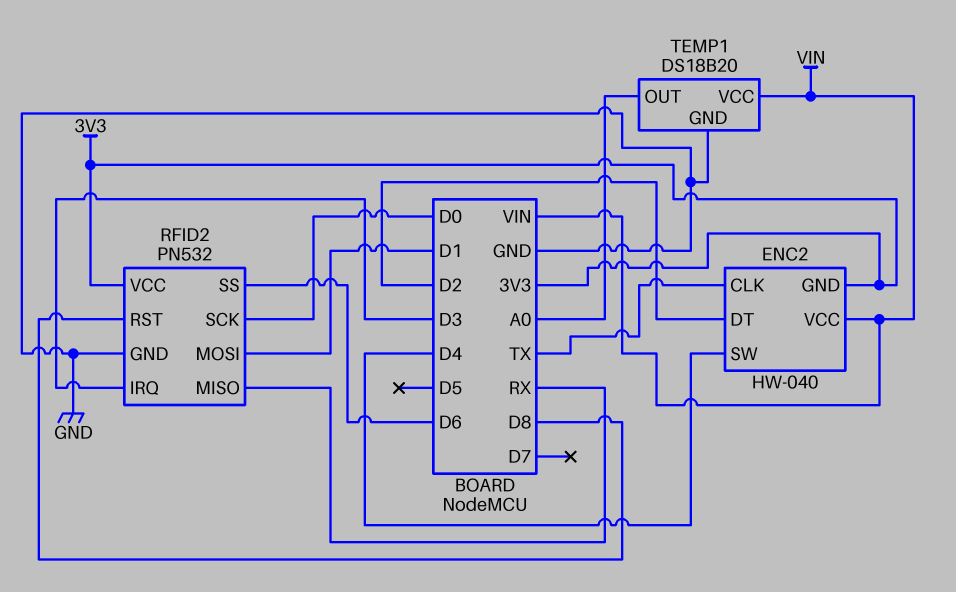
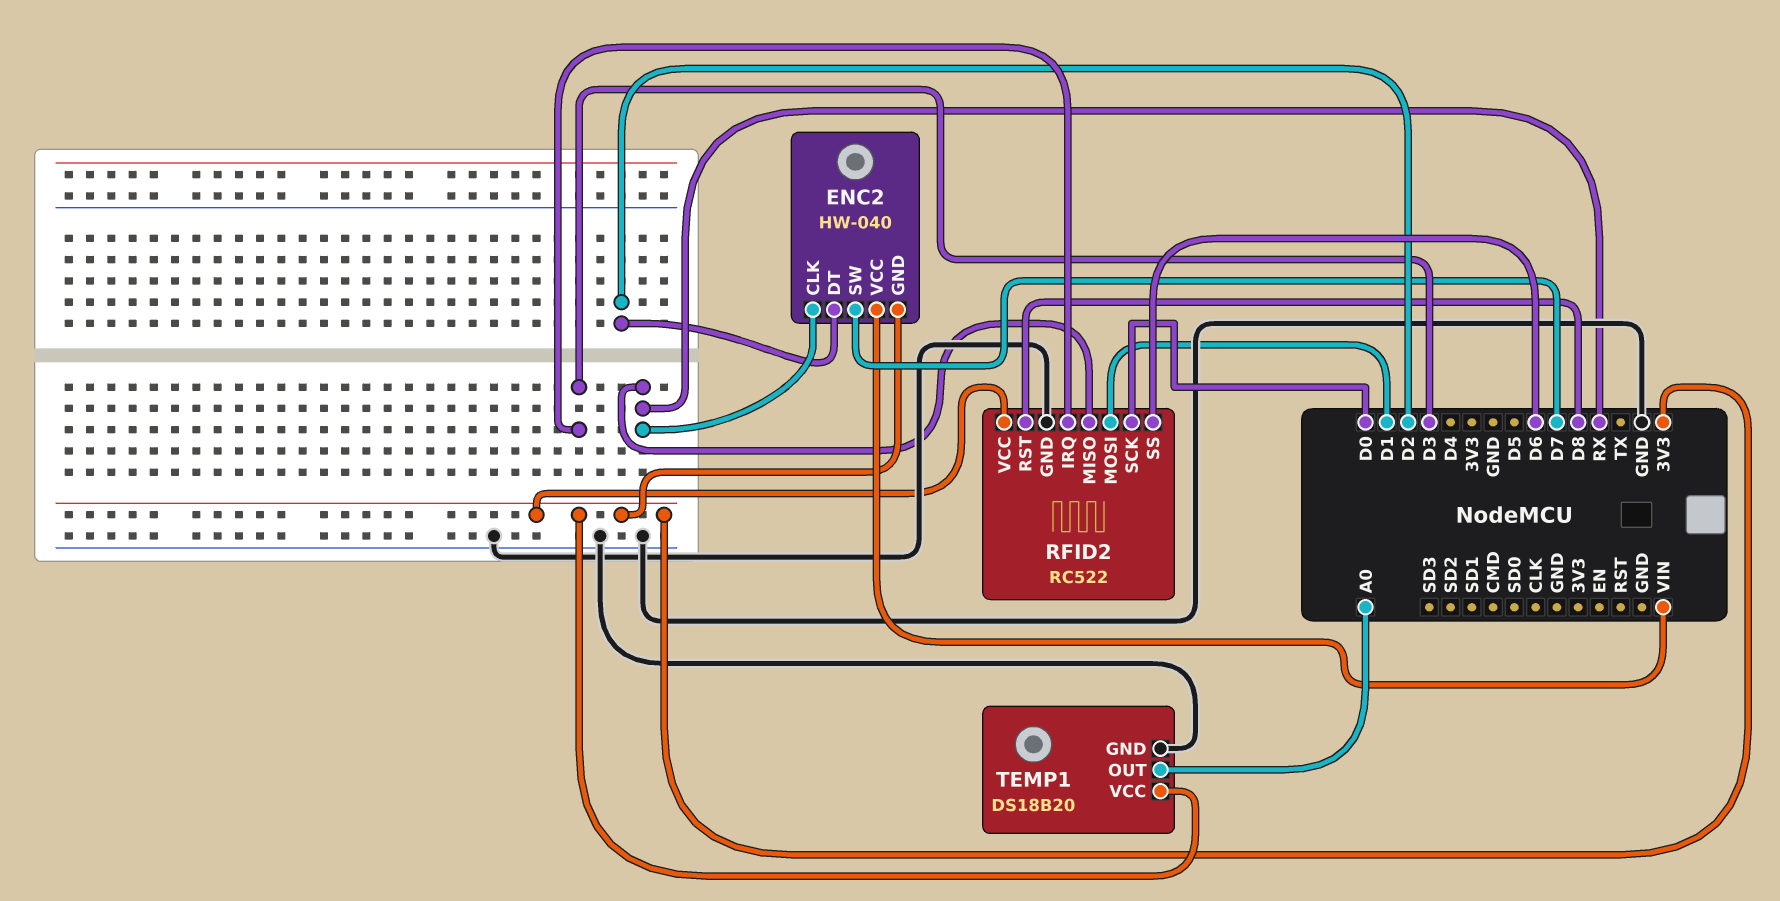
ENC2 pin CLK: TX -> RX
ENC2 pin SW: D4 -> D7
RFID2: PN532 -> RC522
TEMP1 pin VCC: VIN -> 3V3

